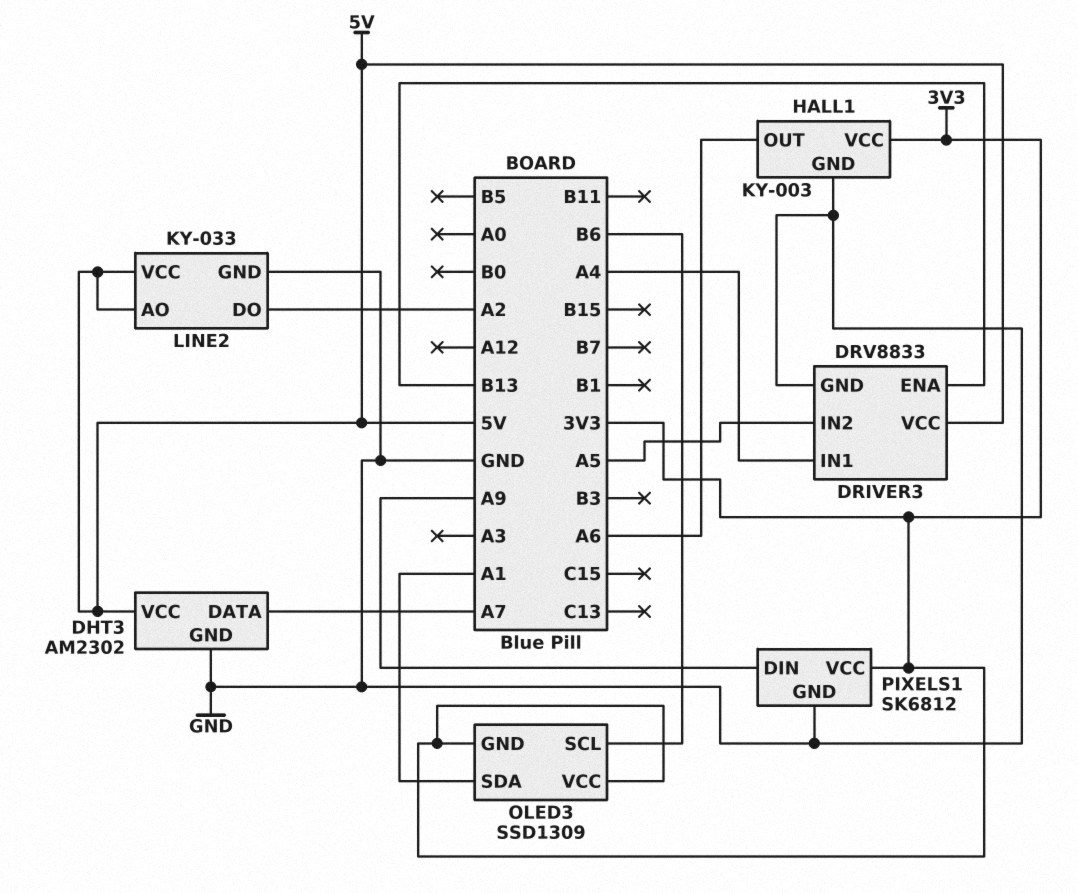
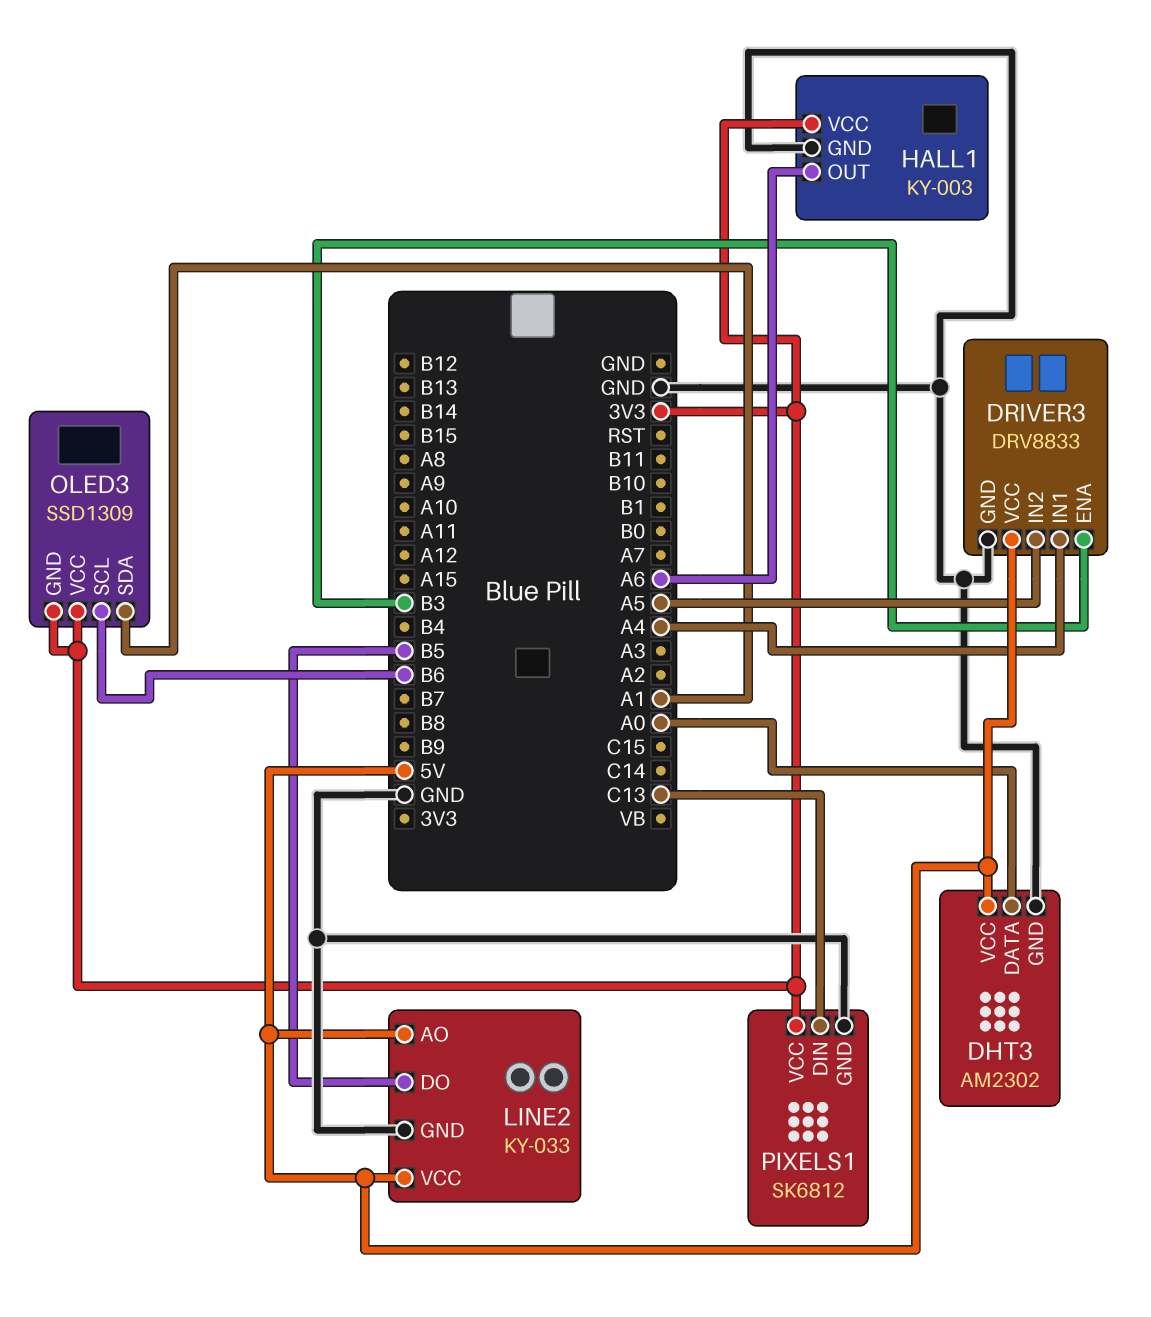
DHT3 pin DATA: A7 -> A0
DRIVER3 pin ENA: B13 -> B3
LINE2 pin DO: A2 -> B5
PIXELS1 pin DIN: A9 -> C13

